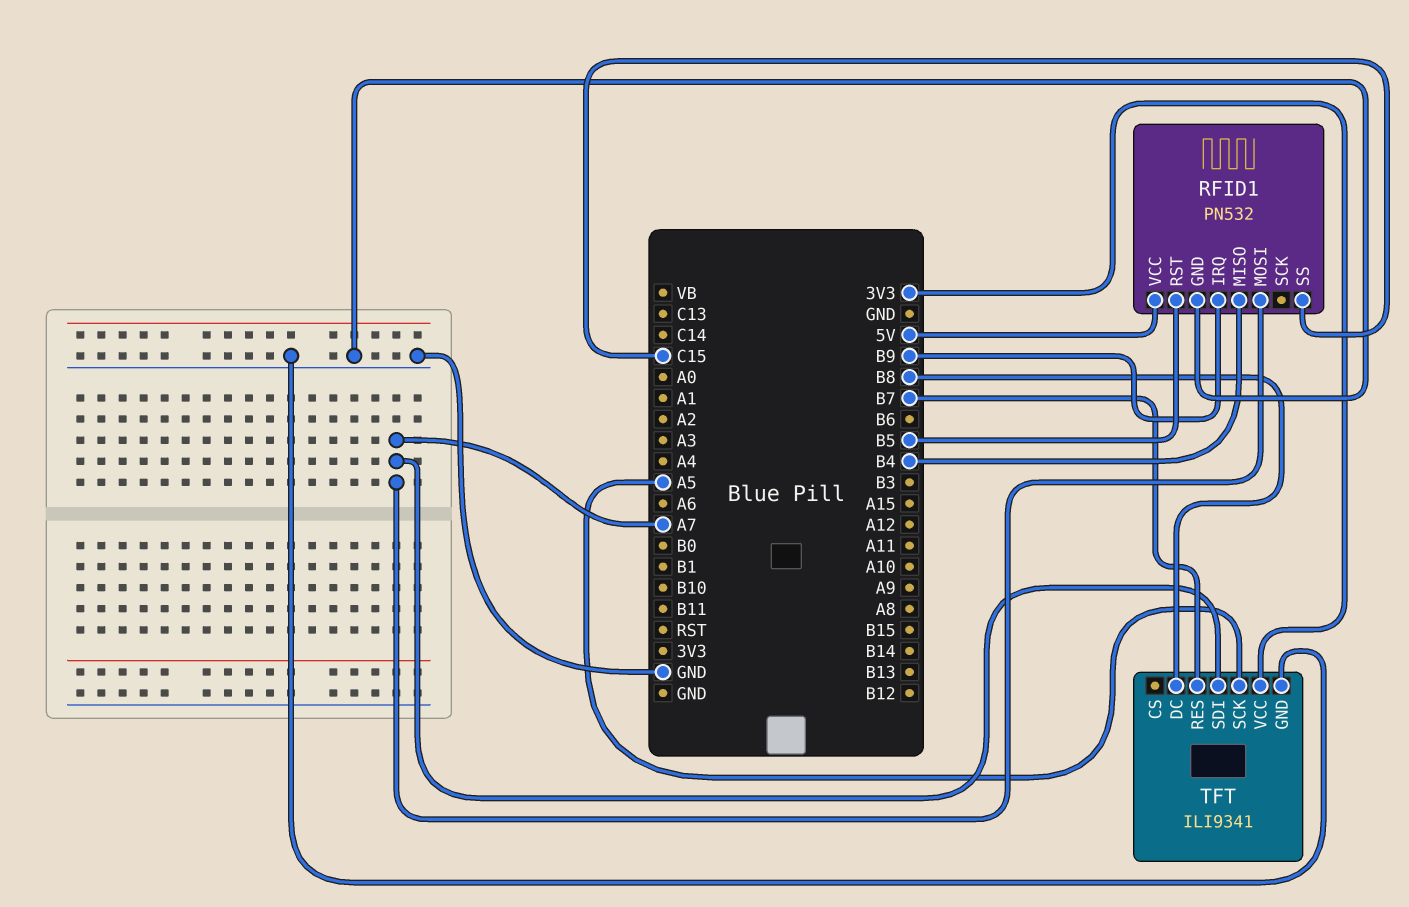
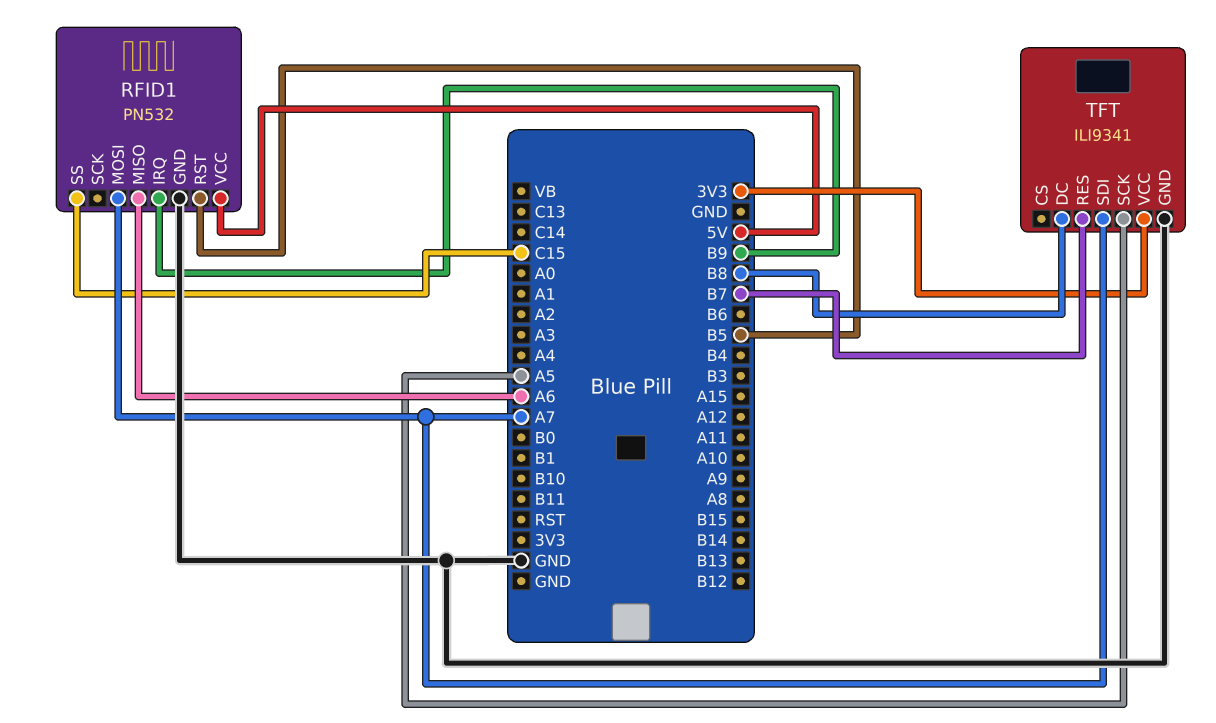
RFID1 pin MISO: B4 -> A6

